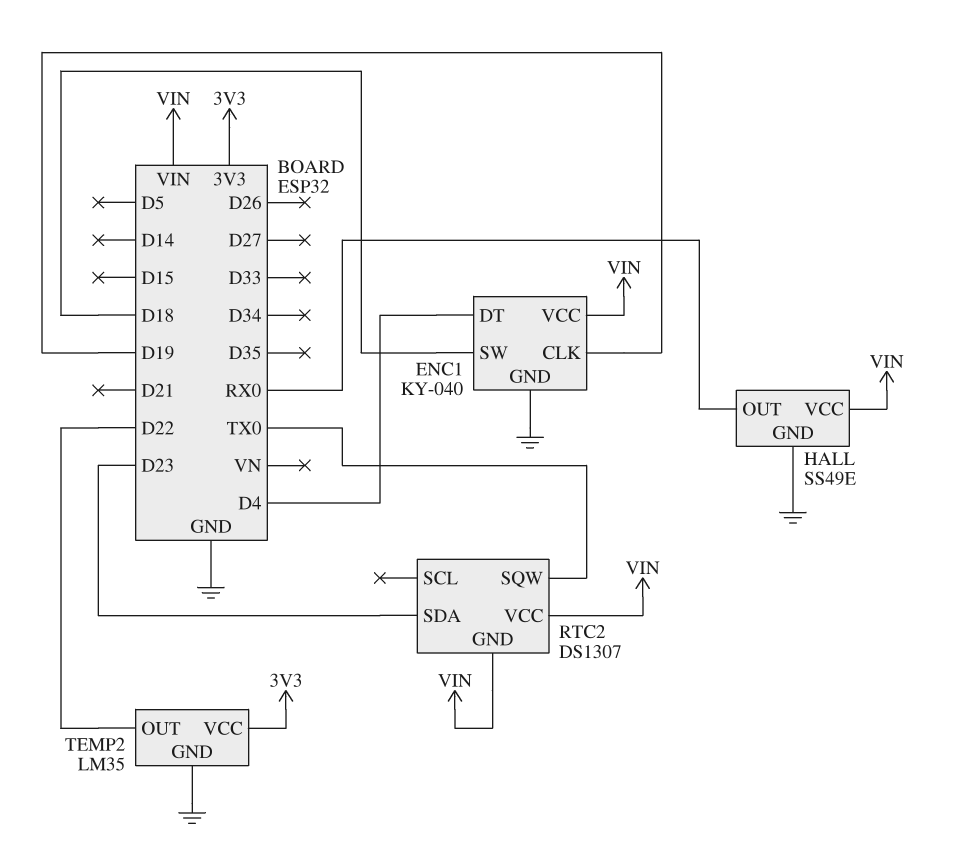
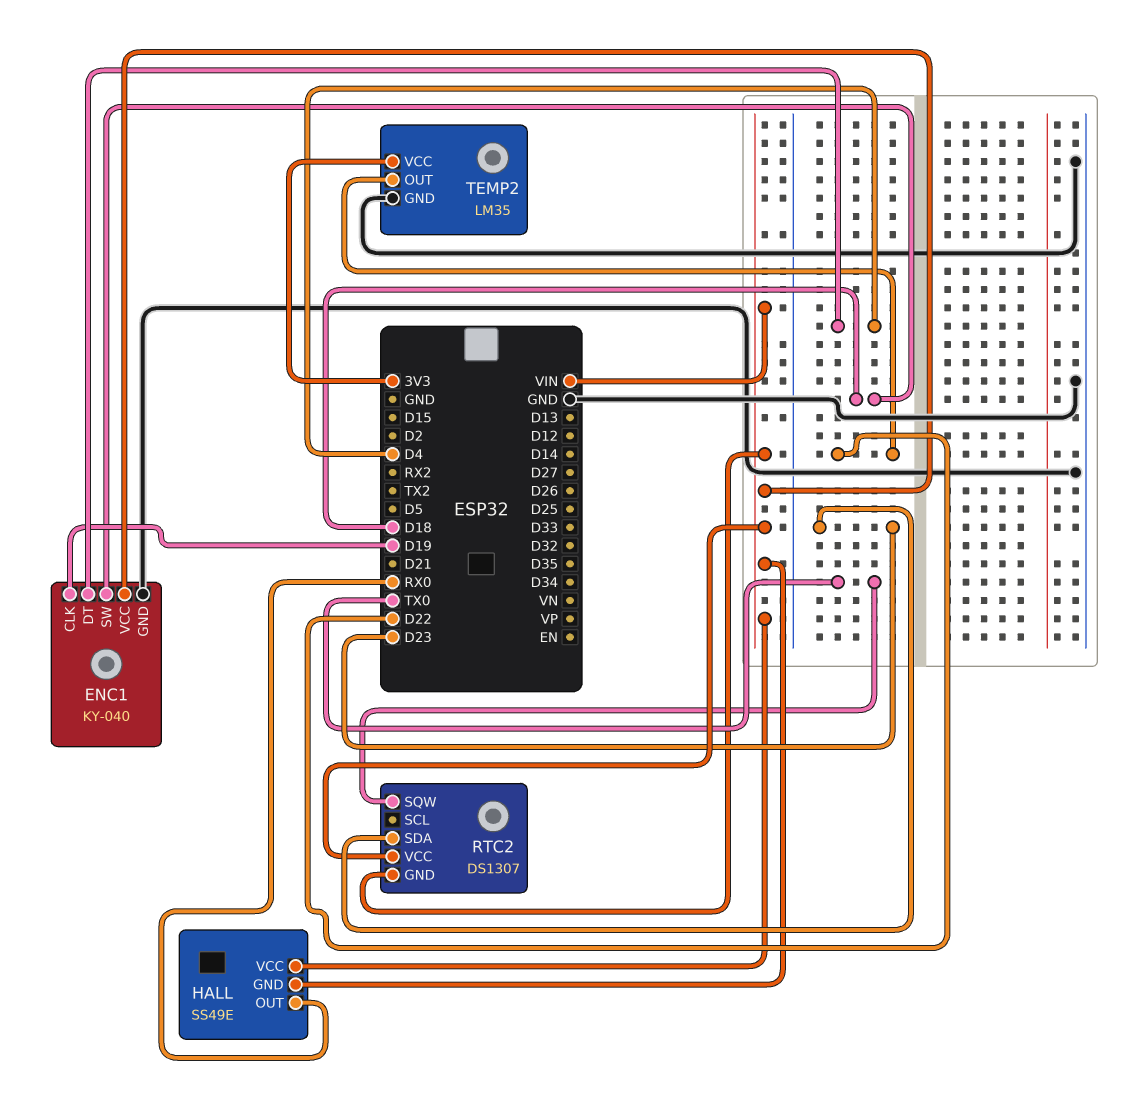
HALL pin GND: GND -> VIN

